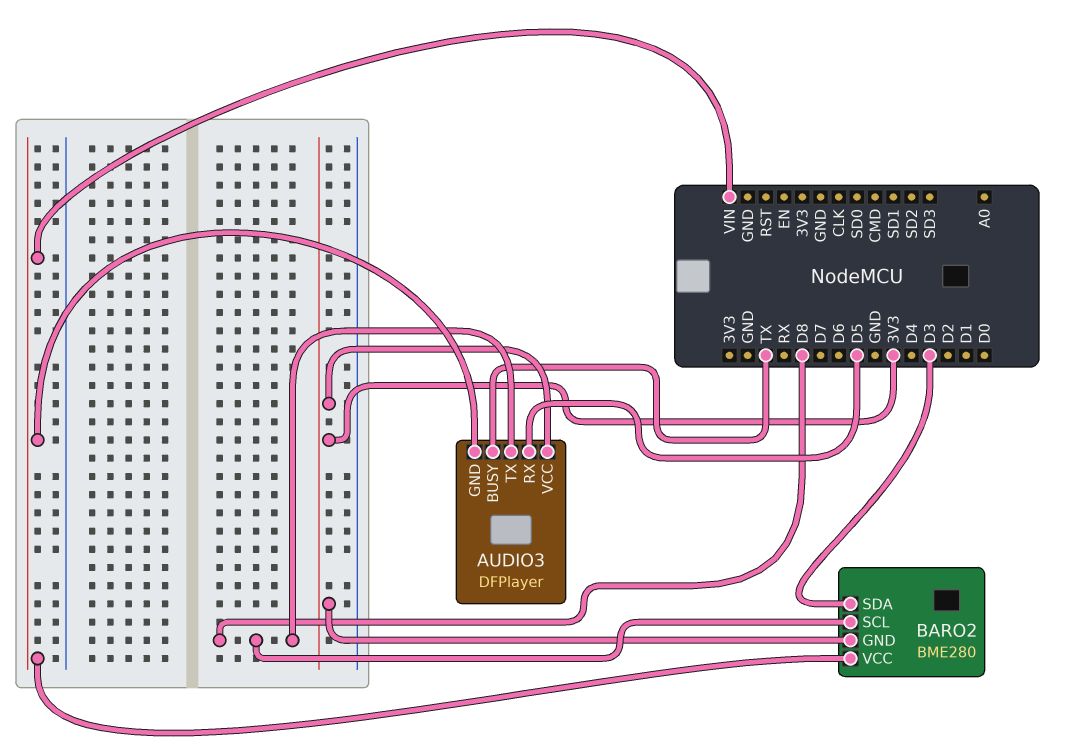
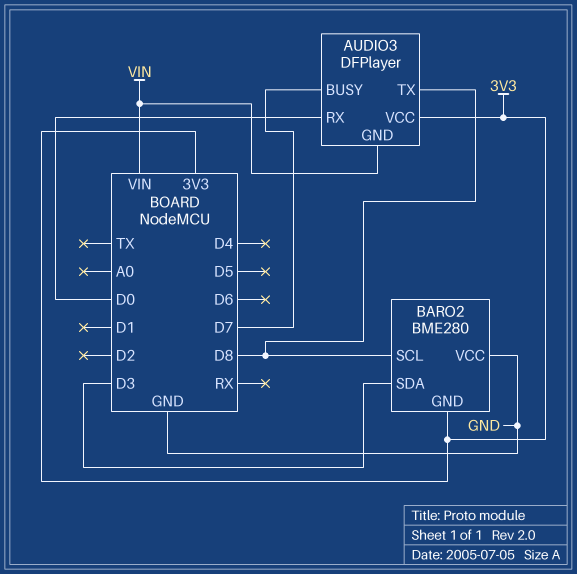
AUDIO3 pin BUSY: TX -> D7
AUDIO3 pin RX: D5 -> D0
BARO2 pin VCC: VIN -> GND

